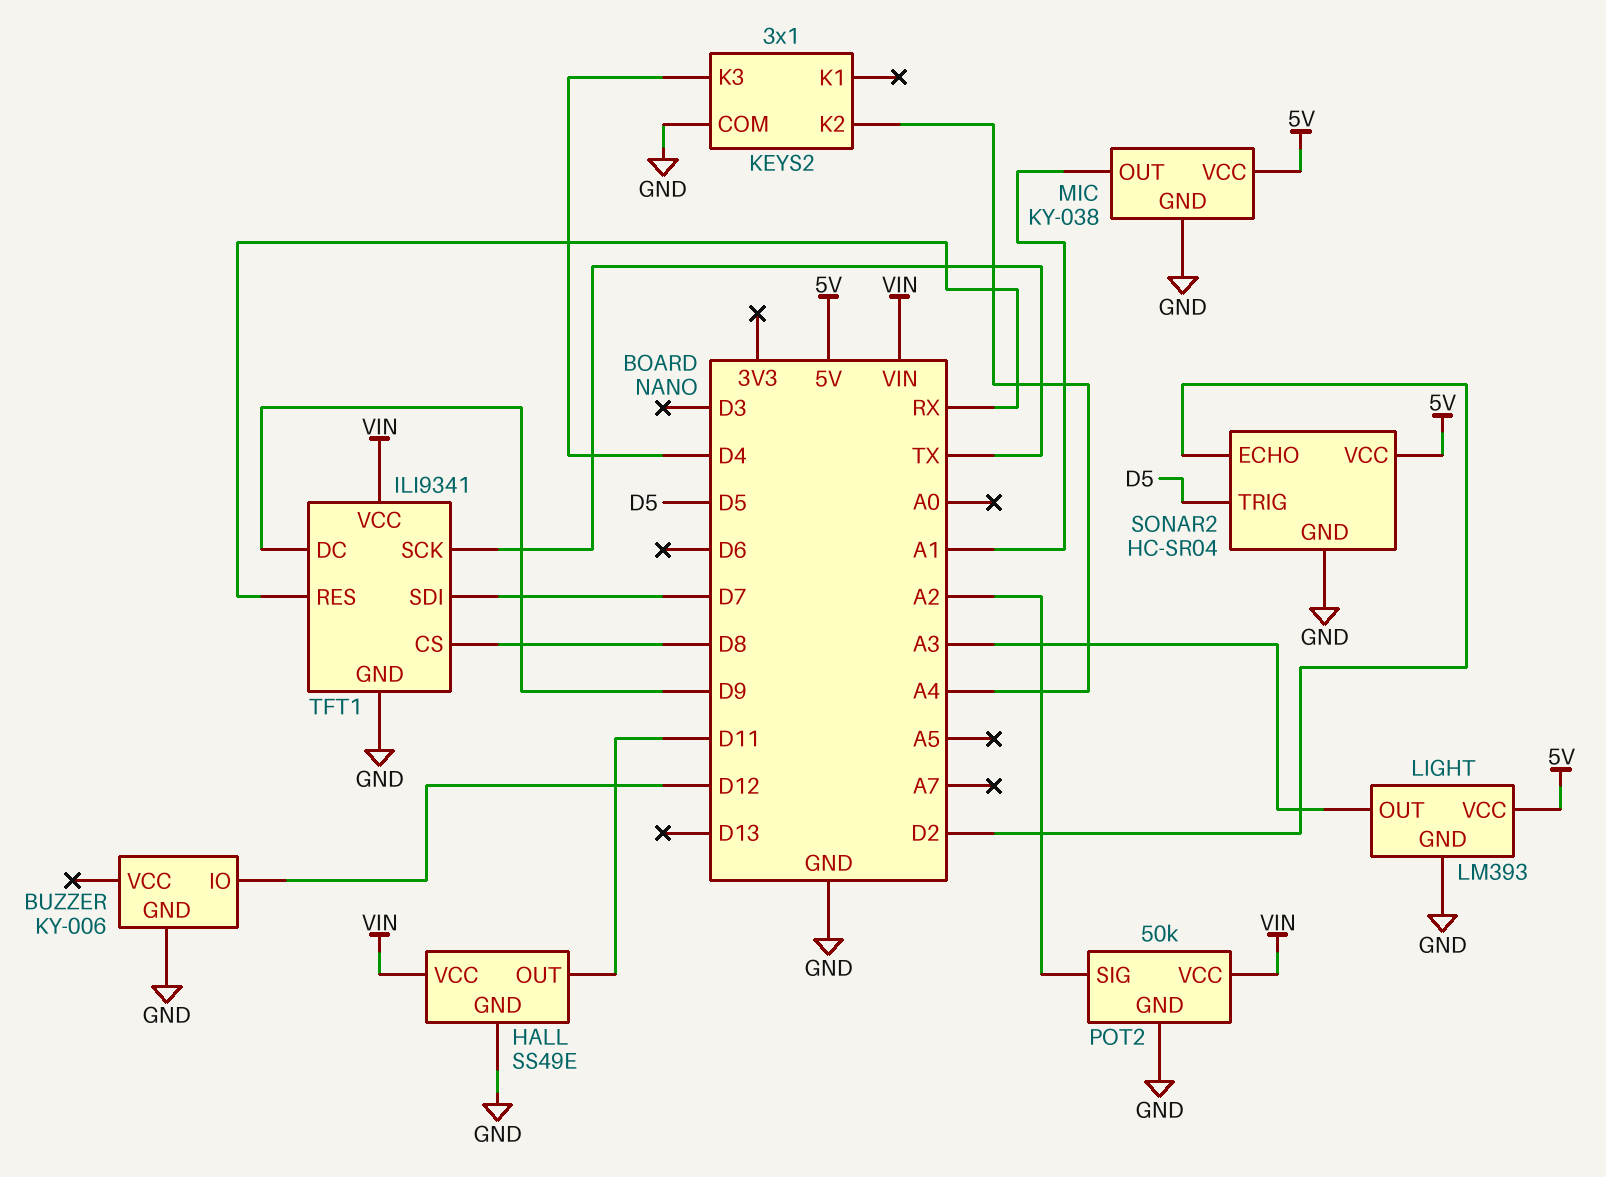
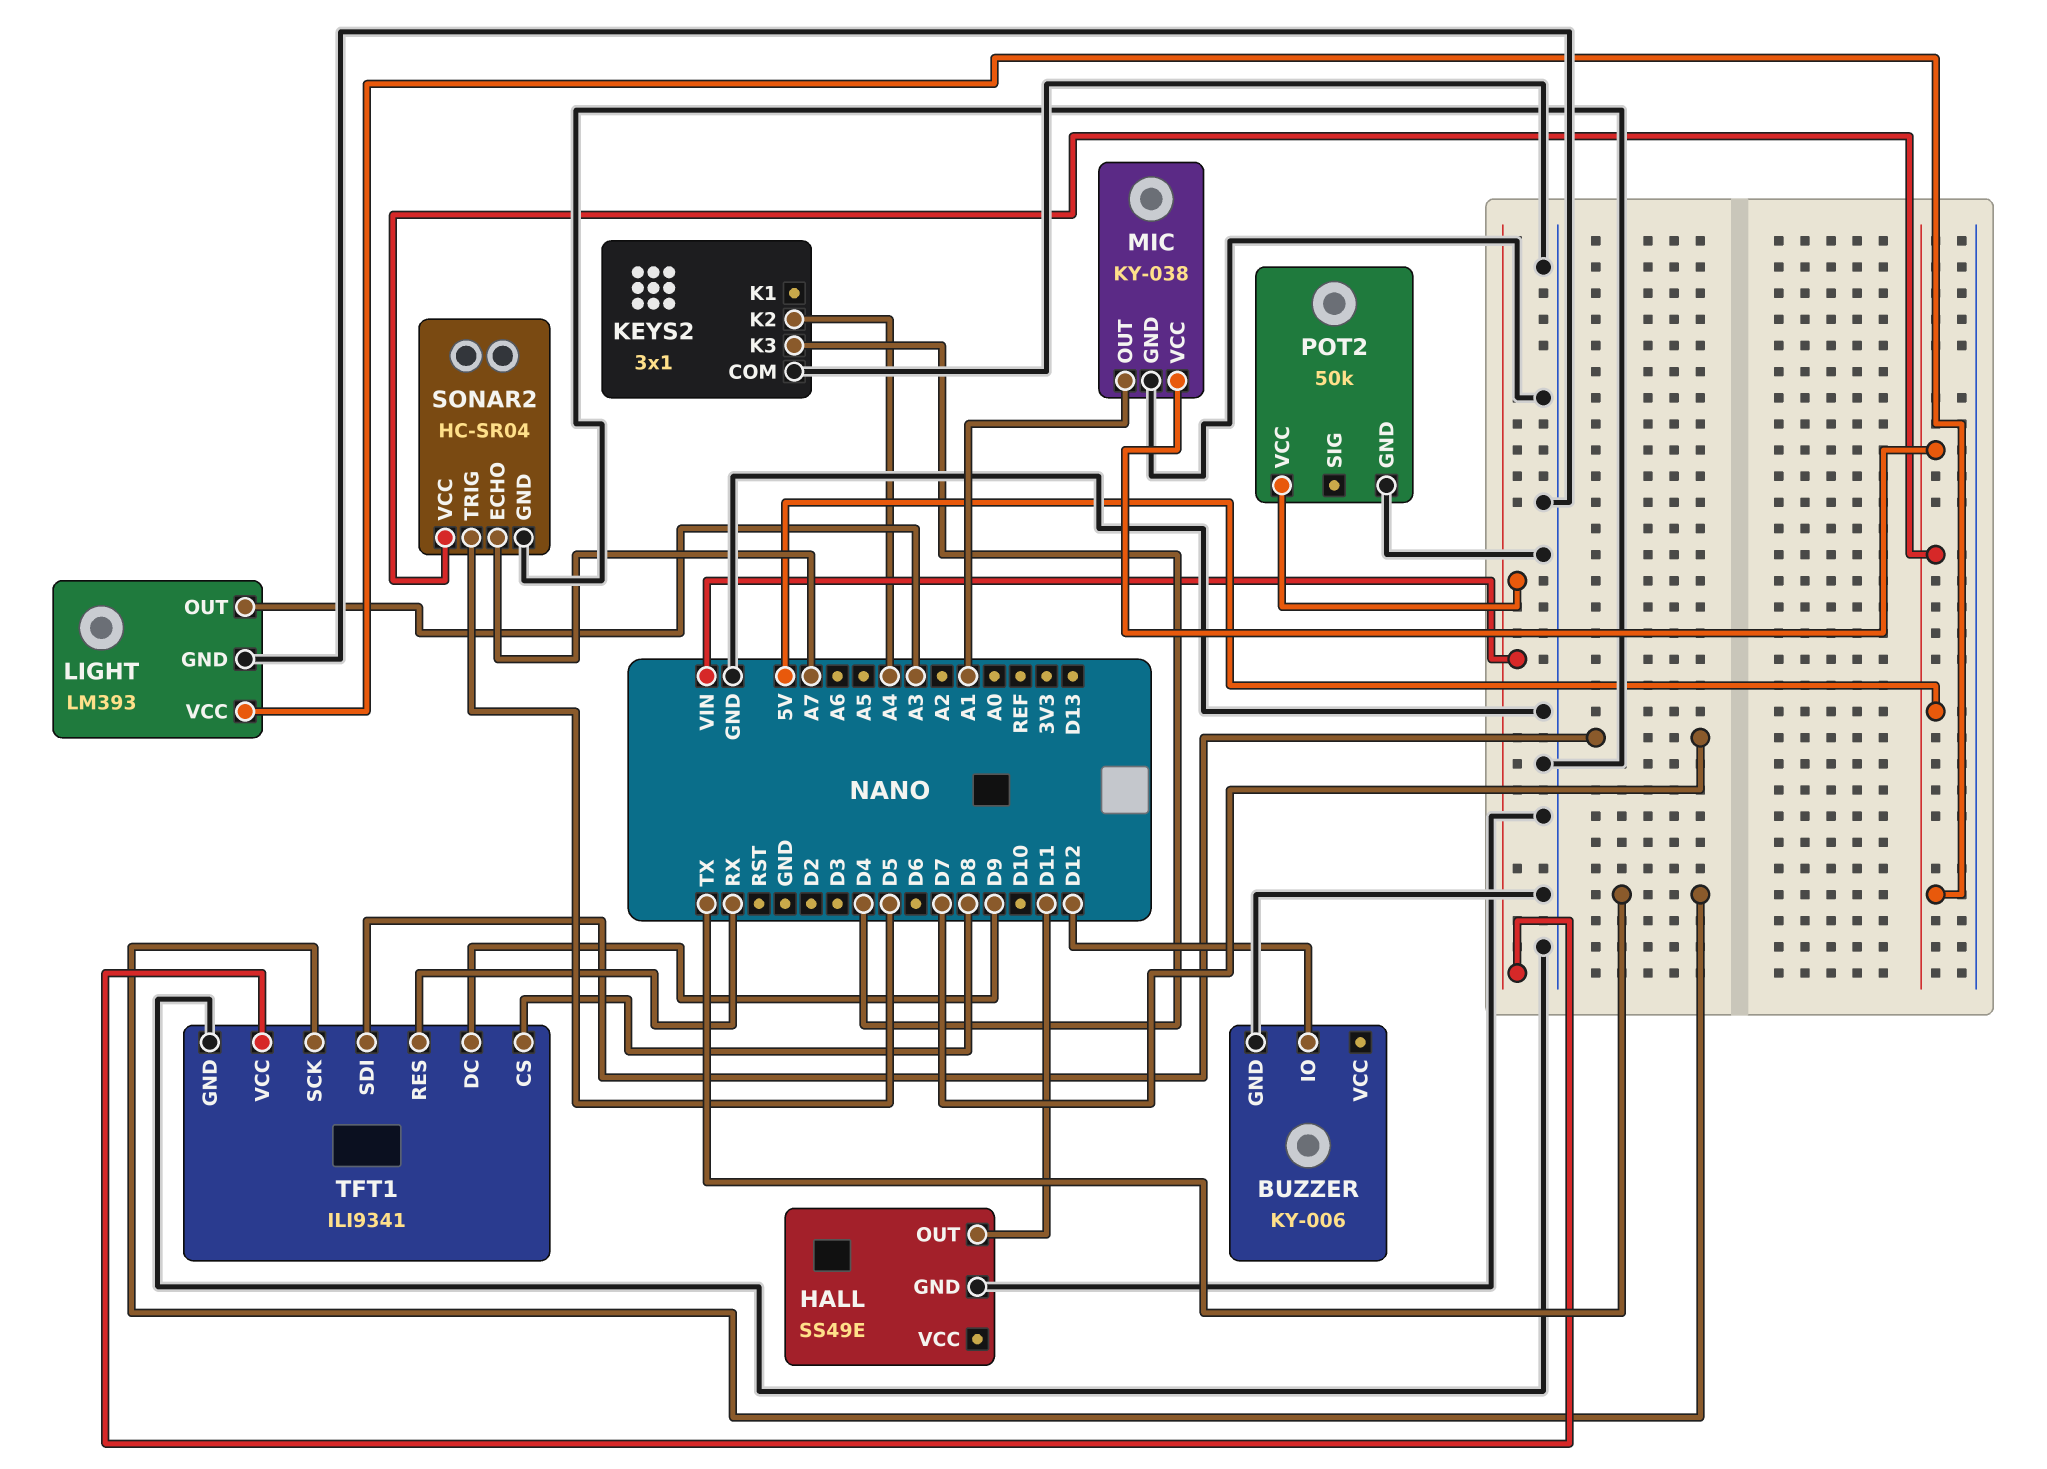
HALL pin VCC: VIN -> none
POT2 pin SIG: A2 -> none
SONAR2 pin ECHO: D2 -> A7

